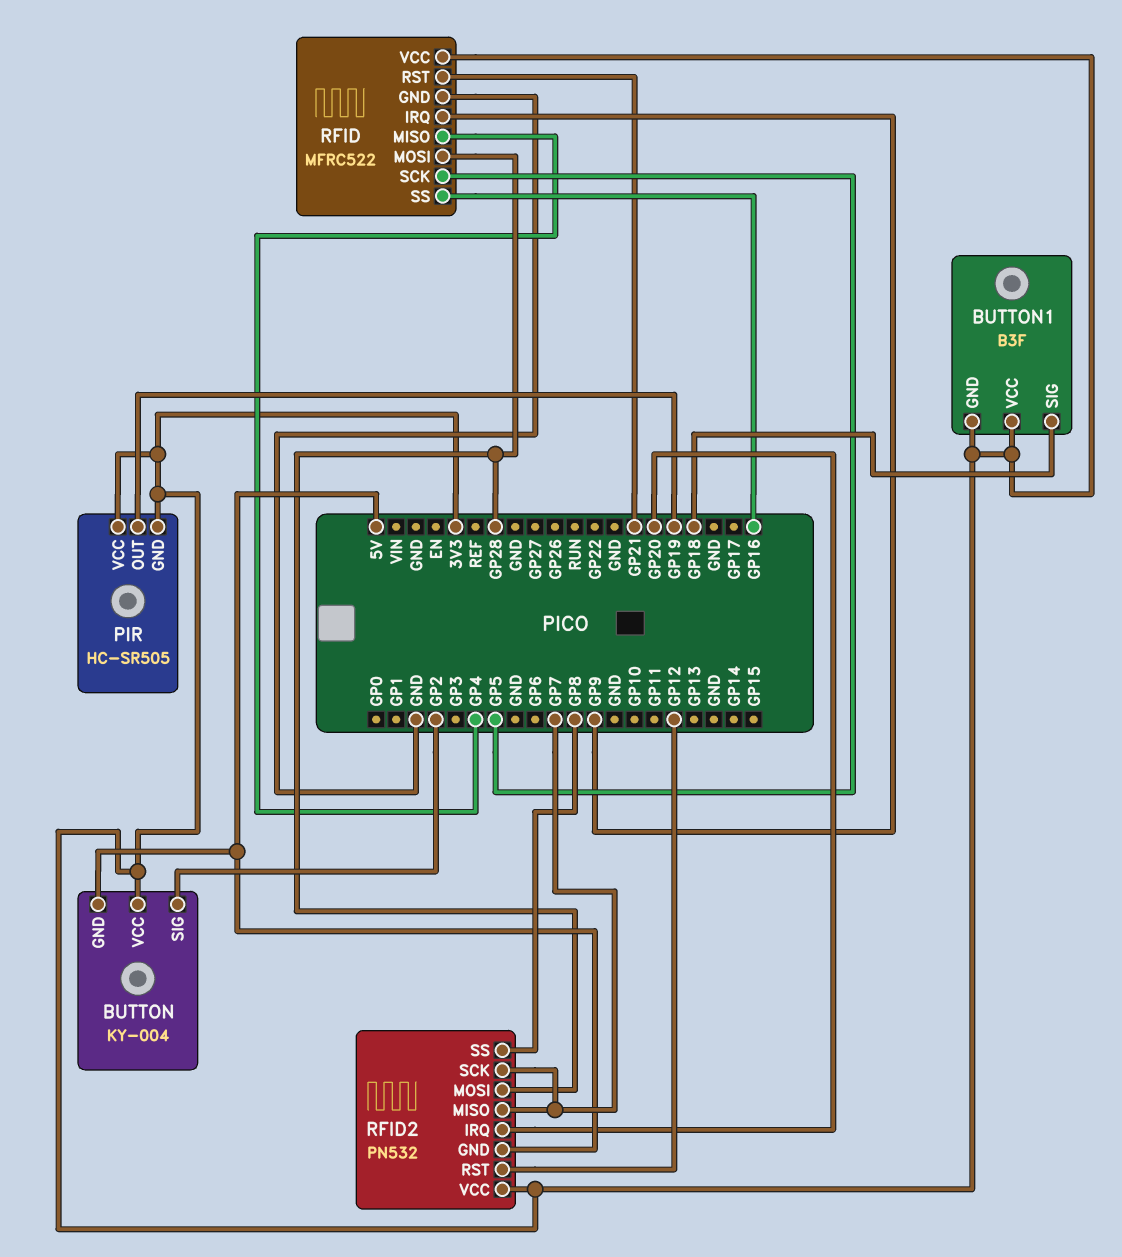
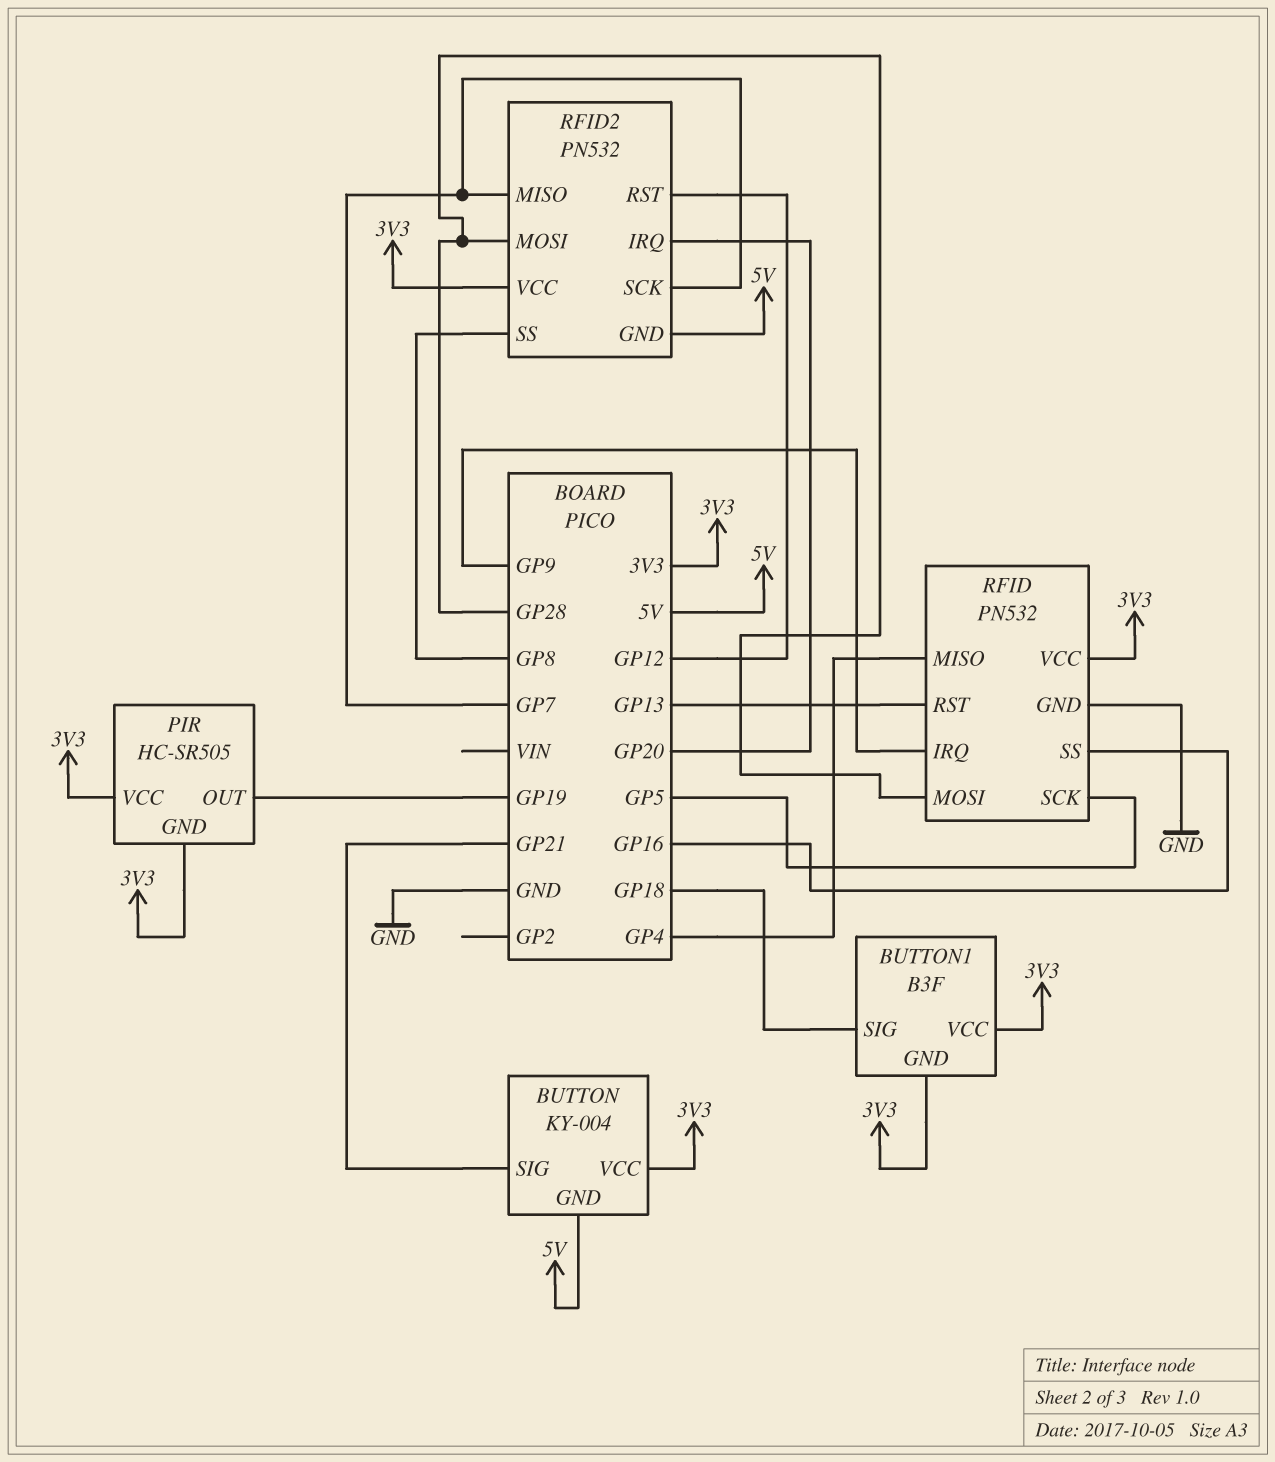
BUTTON pin SIG: GP2 -> GP21
RFID: MFRC522 -> PN532
RFID pin RST: GP21 -> GP13

